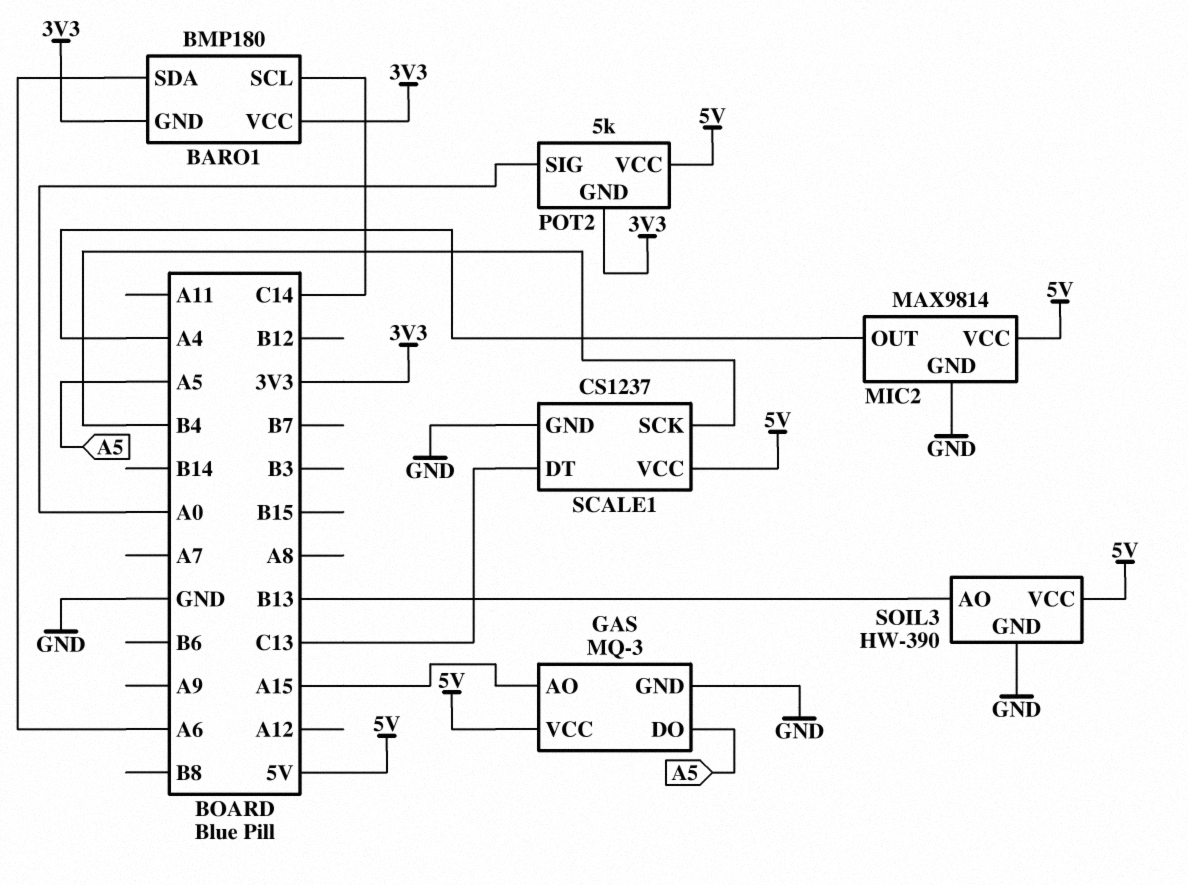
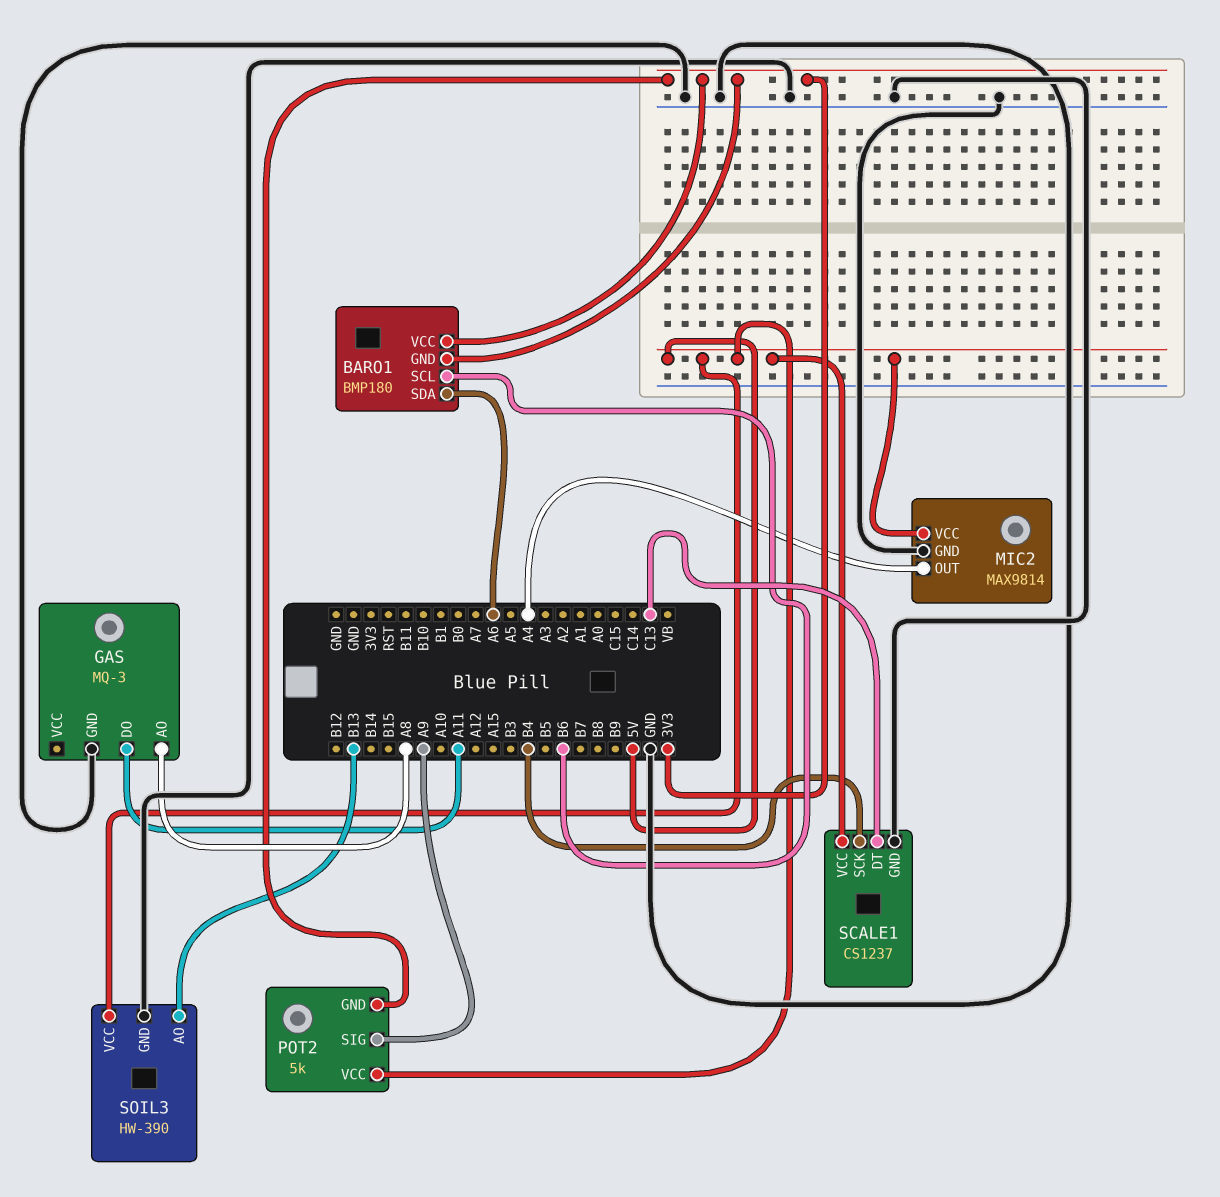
BARO1 pin SCL: C14 -> B6
GAS pin AO: A15 -> A8
GAS pin DO: A5 -> A11
GAS pin VCC: 5V -> none
POT2 pin SIG: A0 -> A9

